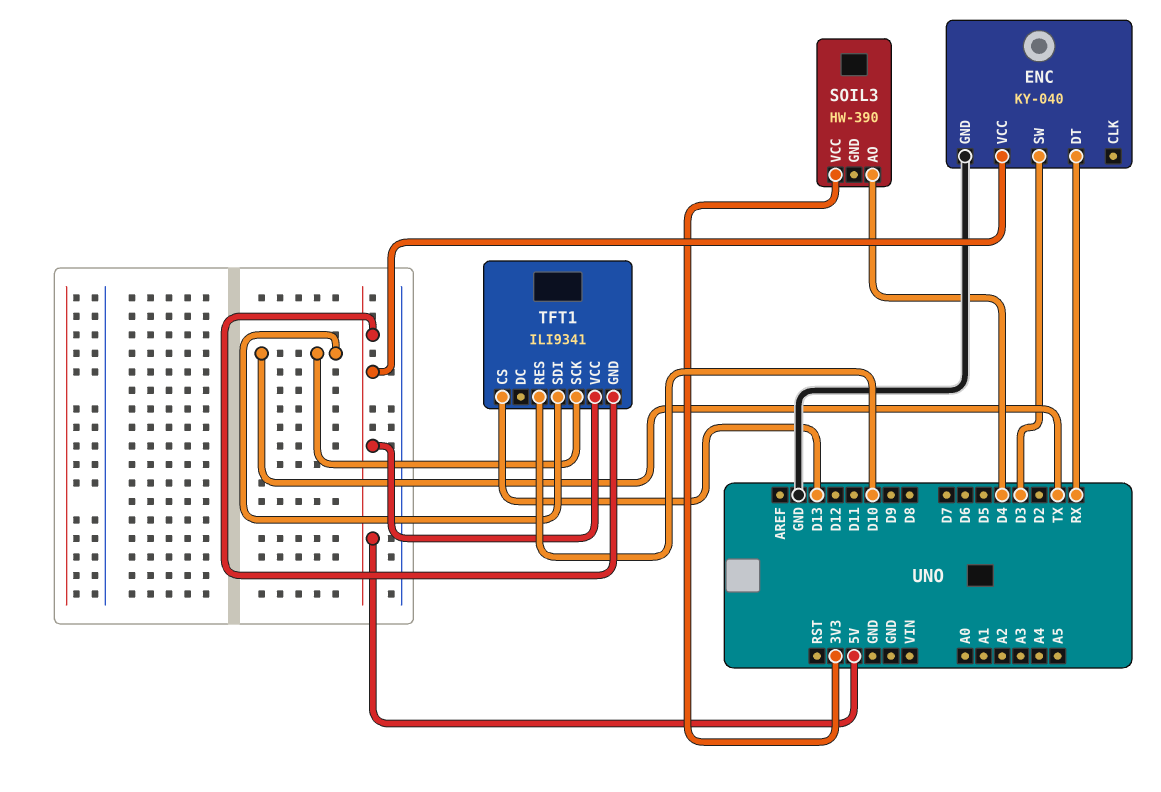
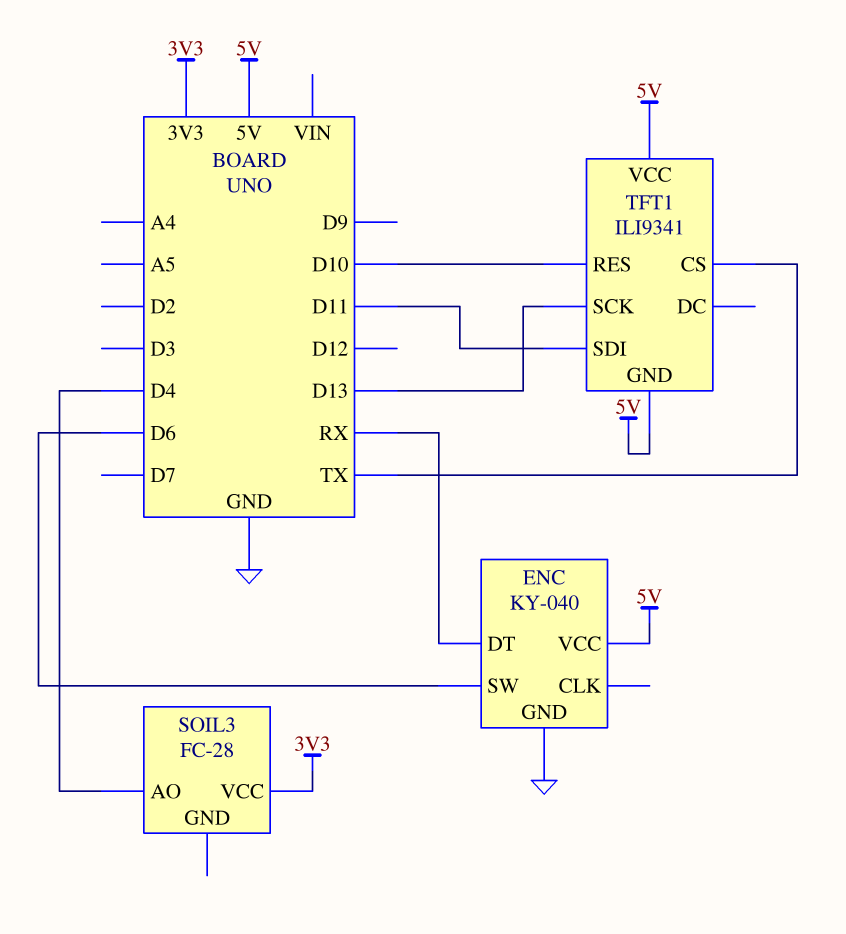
ENC pin SW: D3 -> D6
SOIL3: HW-390 -> FC-28
TFT1 pin CS: D13 -> TX
TFT1 pin SCK: TX -> D13
TFT1 pin SDI: TX -> D11

